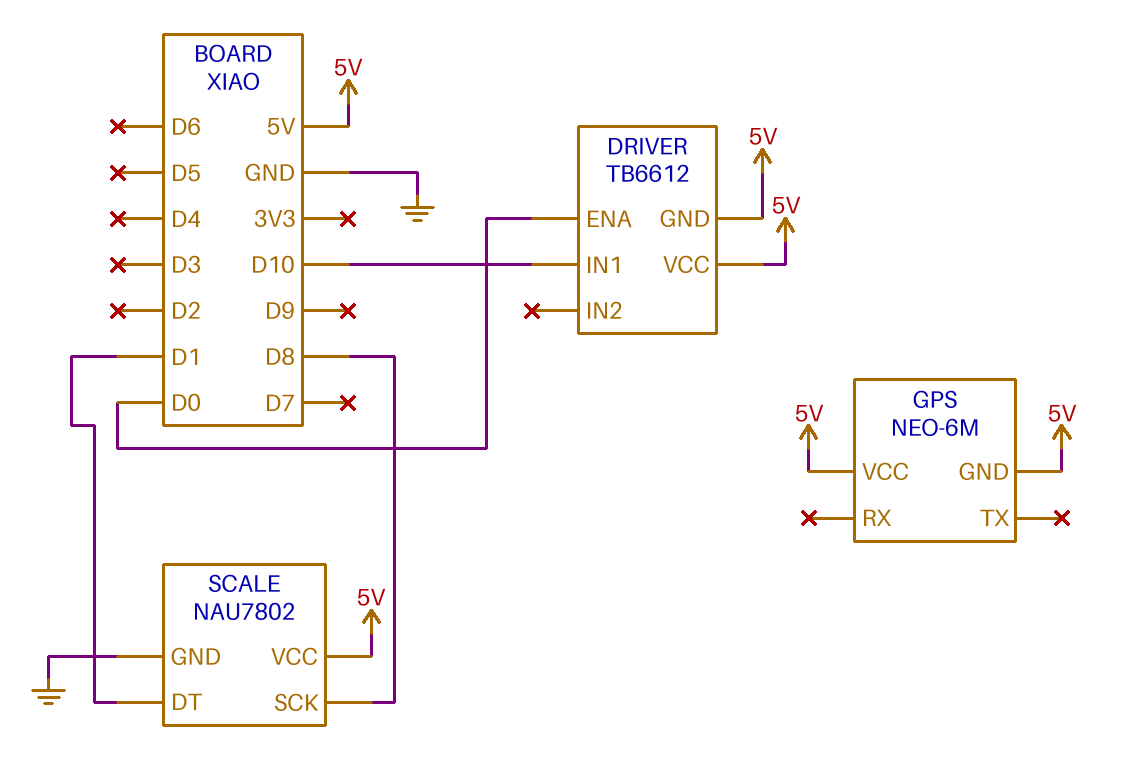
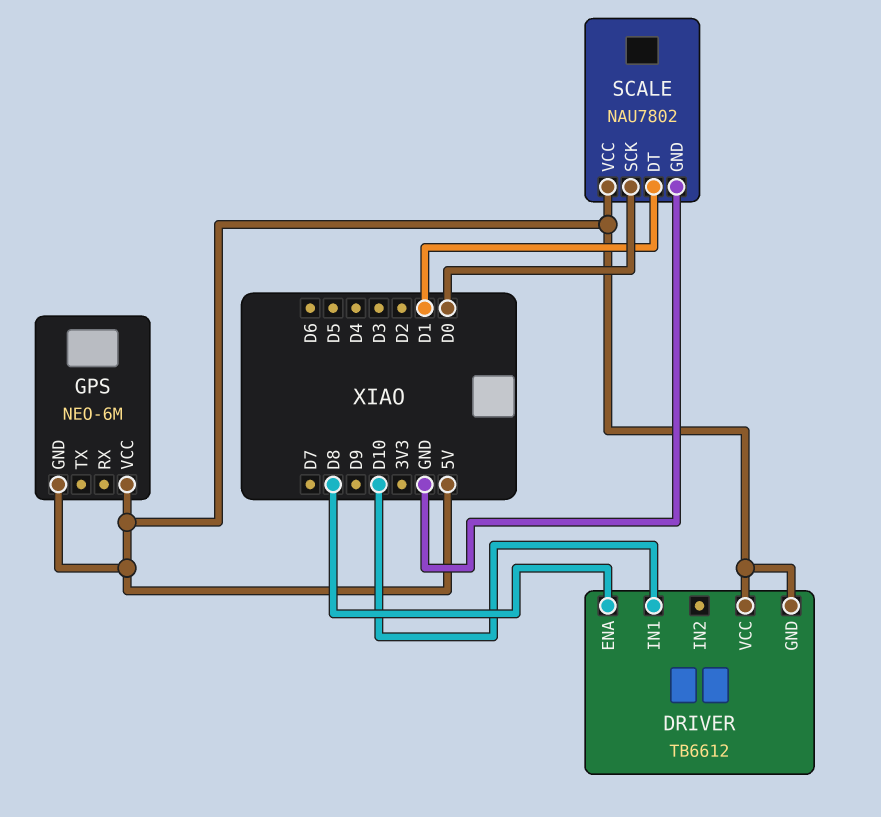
DRIVER pin ENA: D0 -> D8
SCALE pin SCK: D8 -> D0

